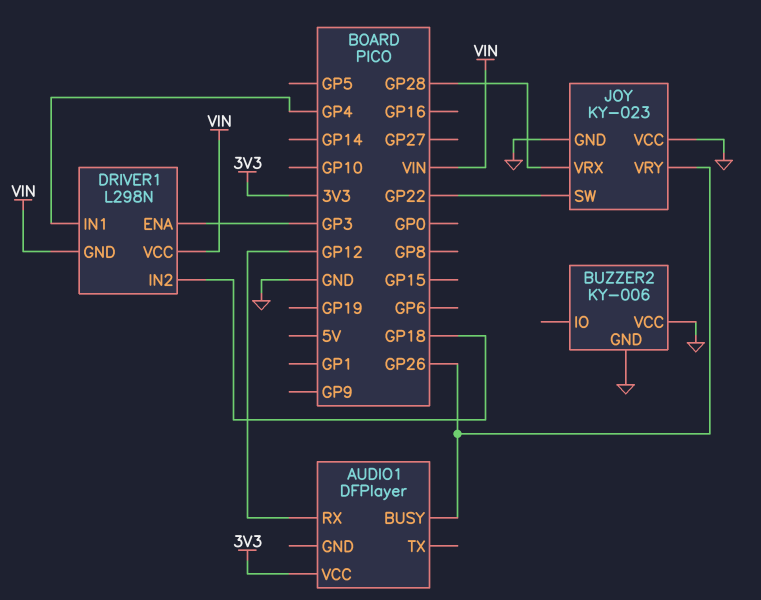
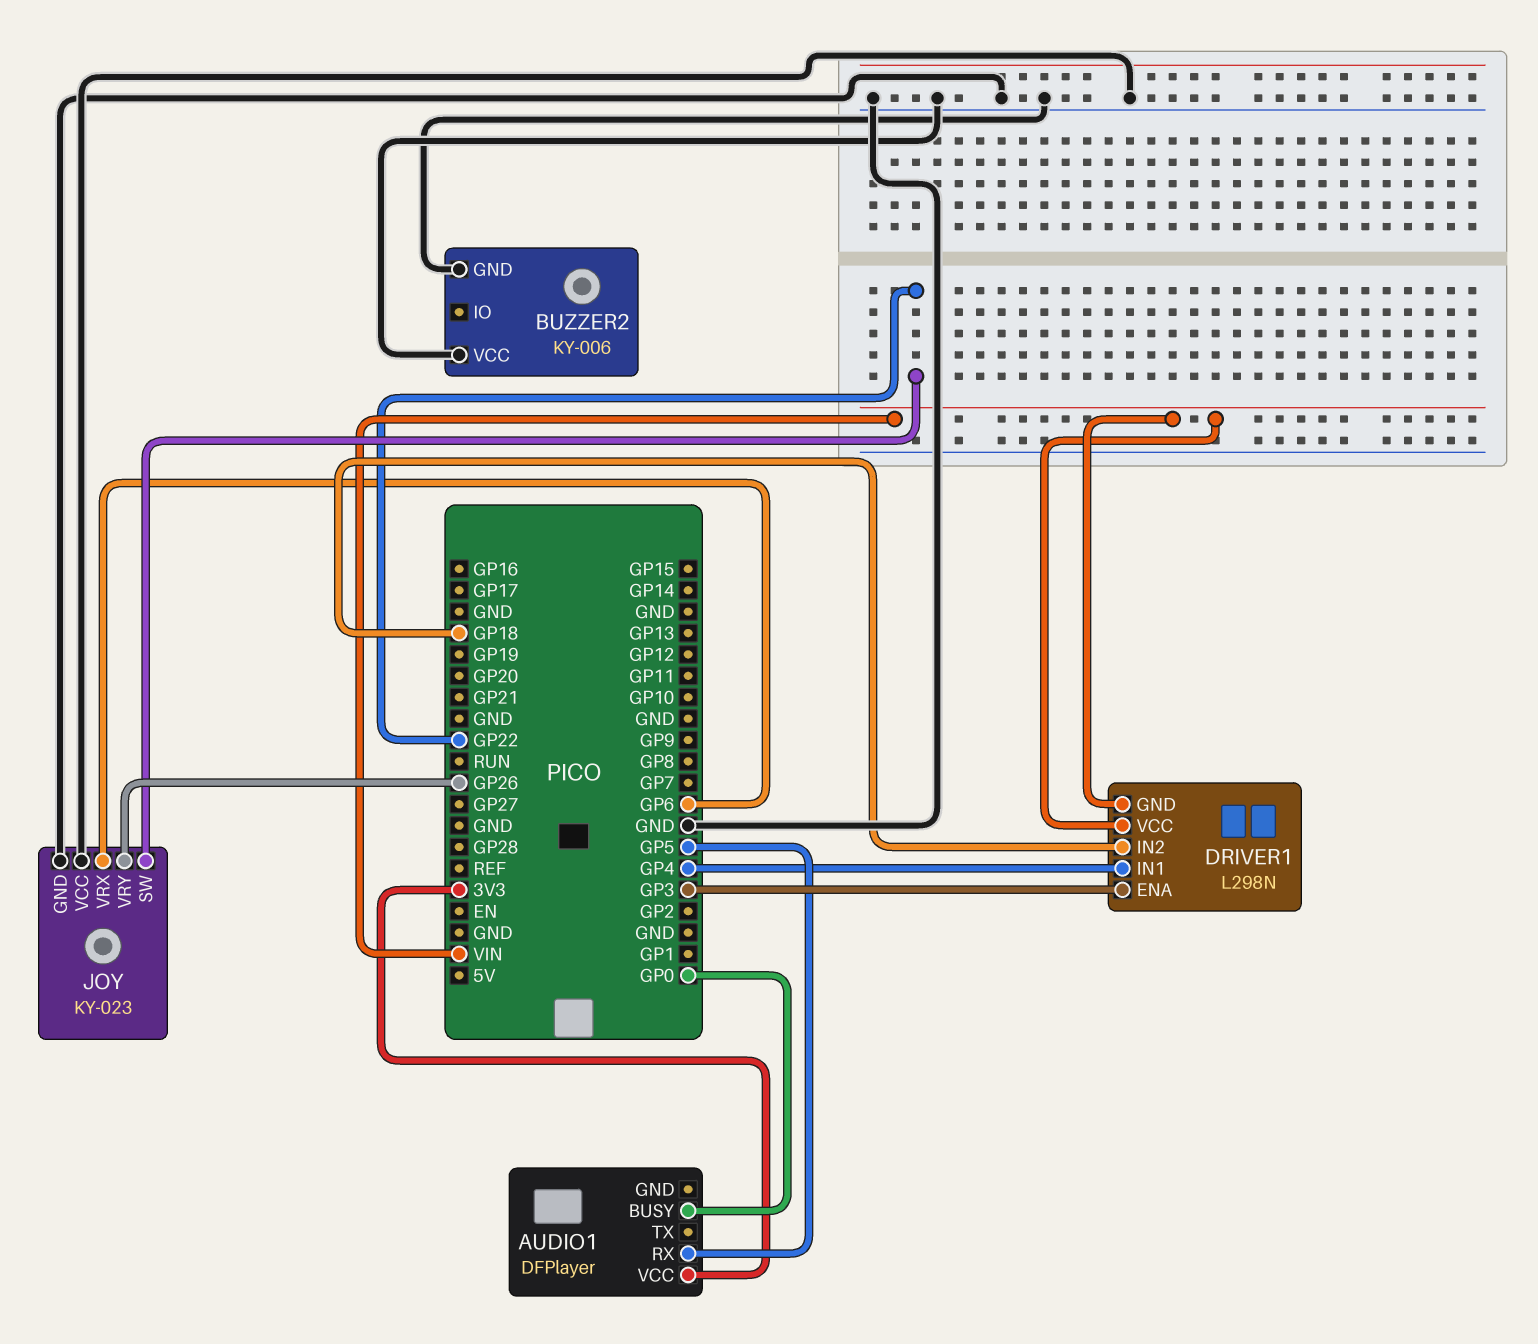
AUDIO1 pin BUSY: GP26 -> GP0
AUDIO1 pin RX: GP12 -> GP5
JOY pin VRX: GP28 -> GP6

